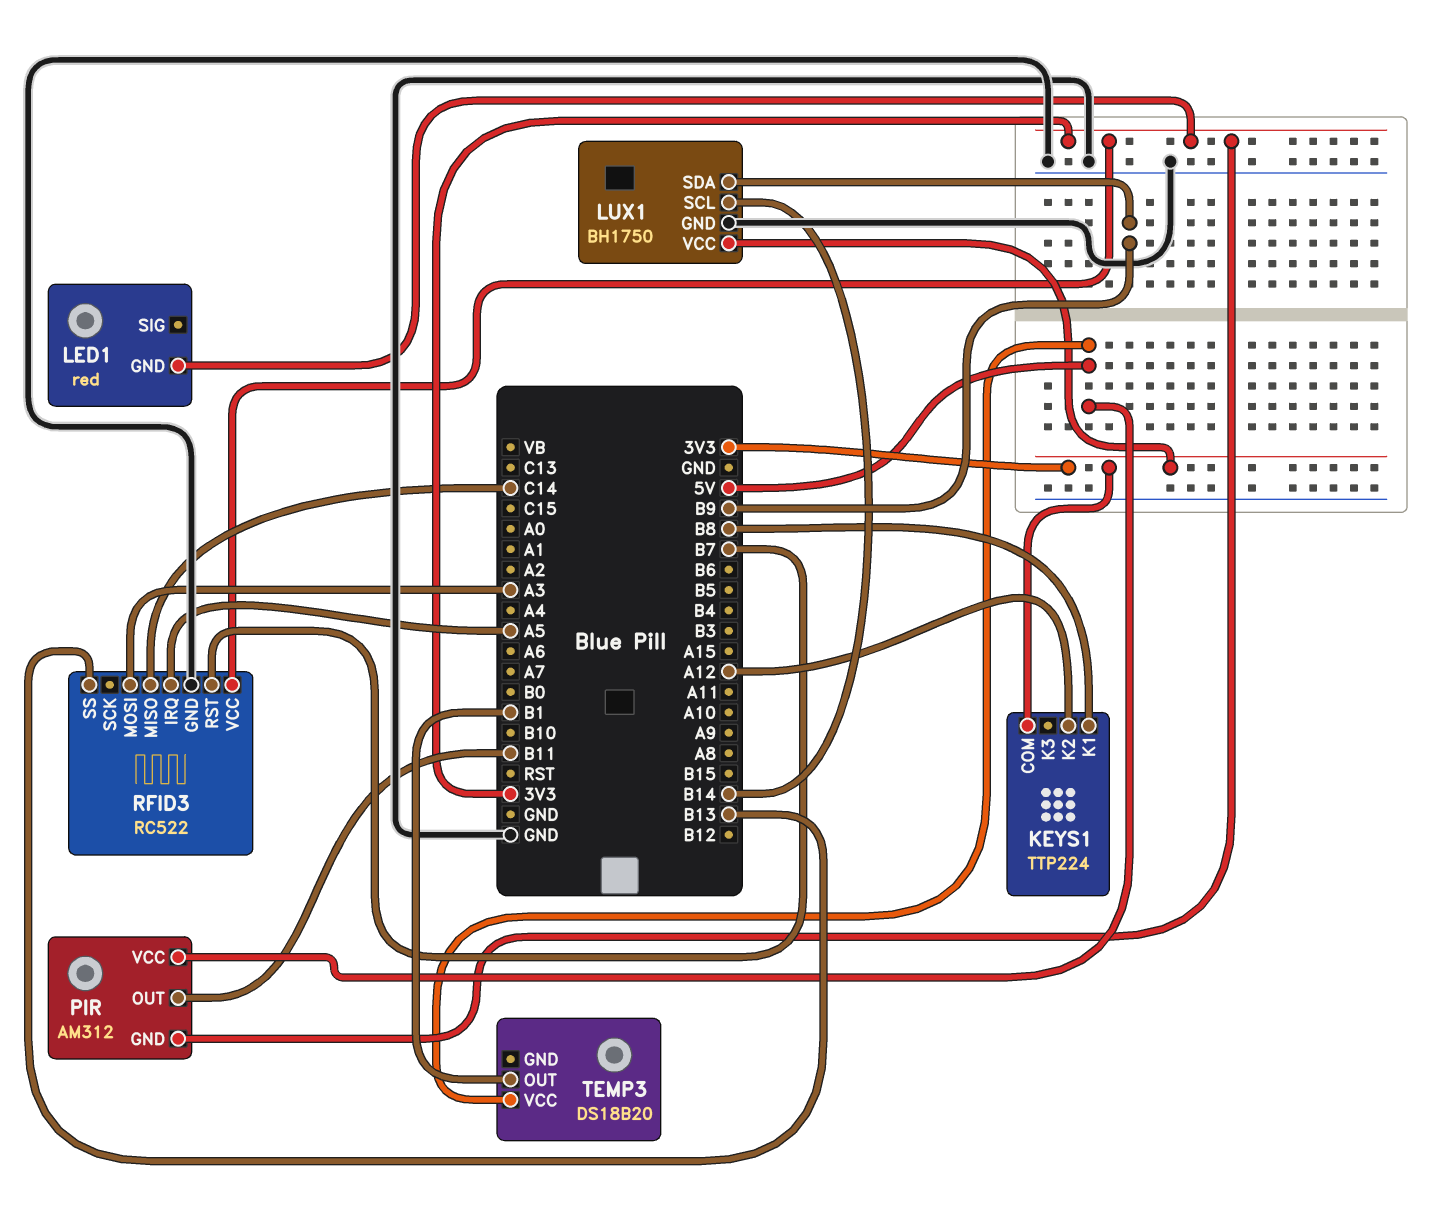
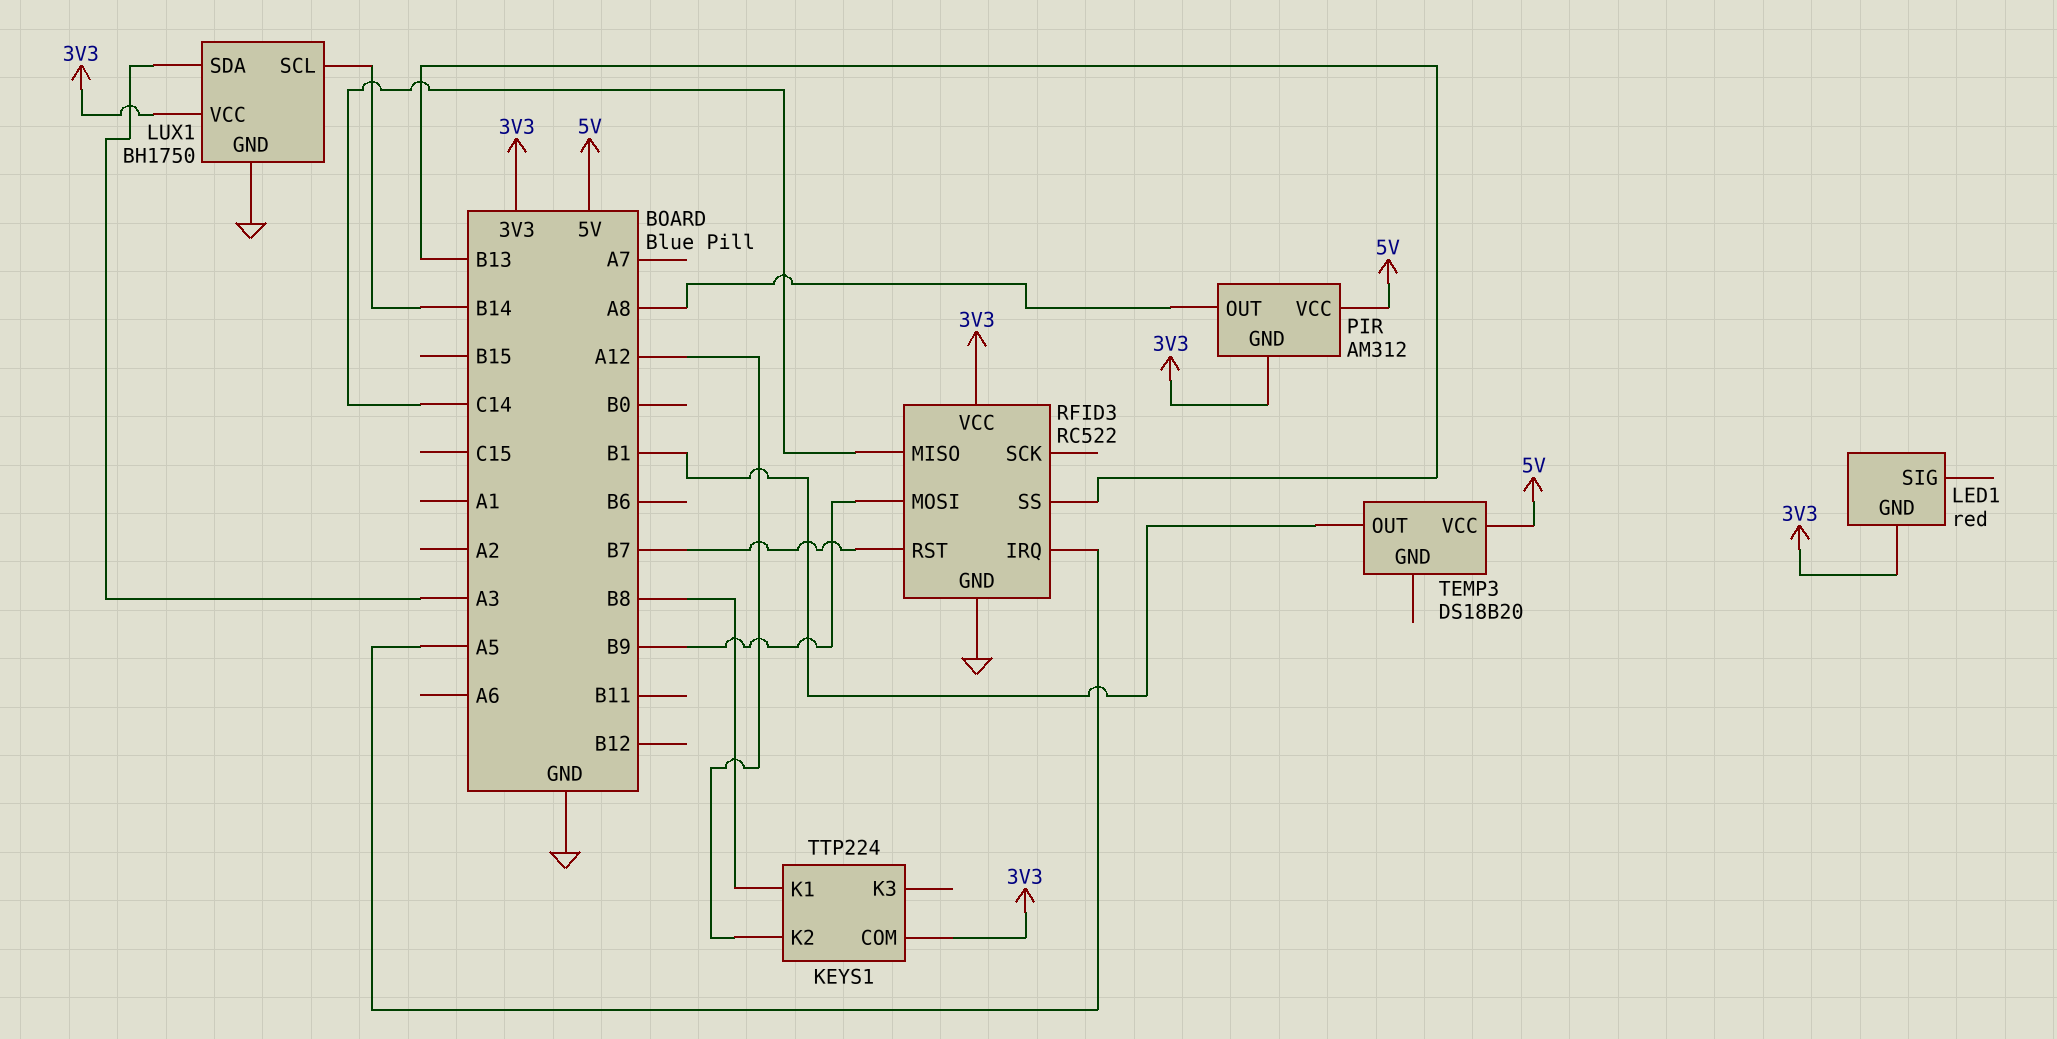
LUX1 pin SDA: B9 -> A3
PIR pin OUT: B11 -> A8
RFID3 pin MOSI: A3 -> B9

